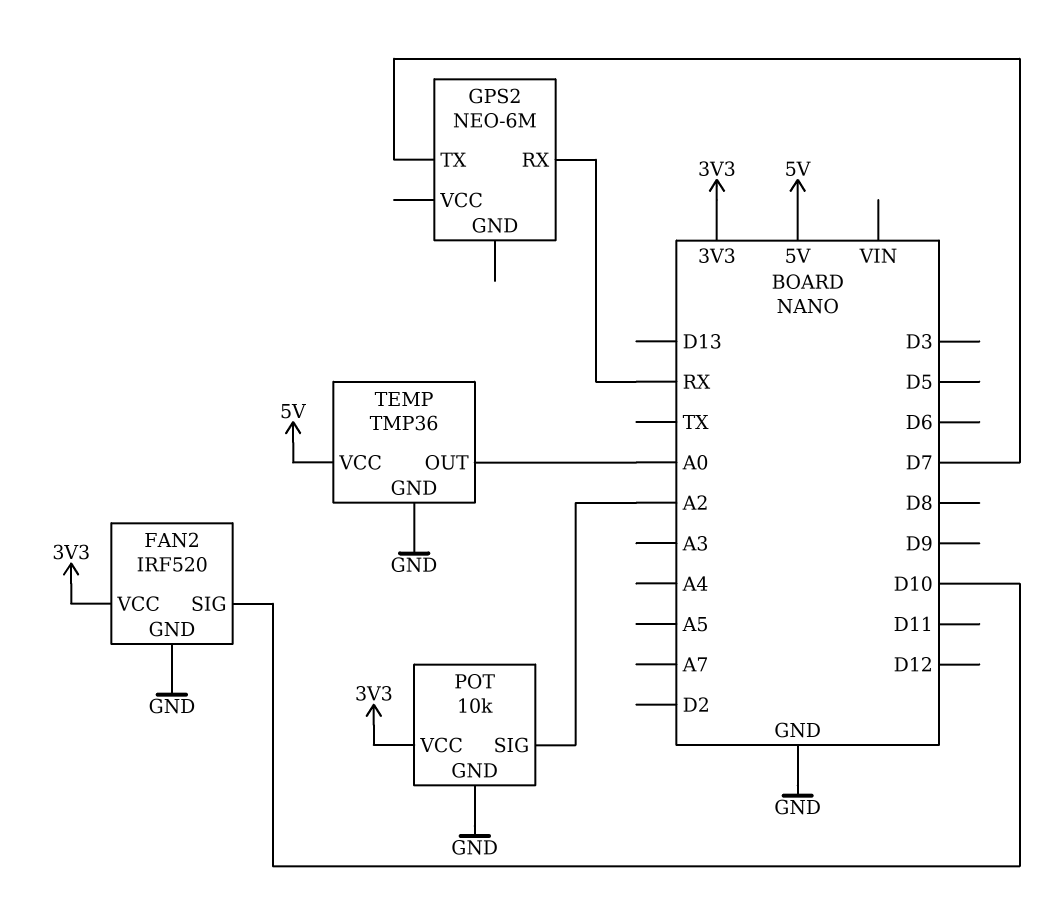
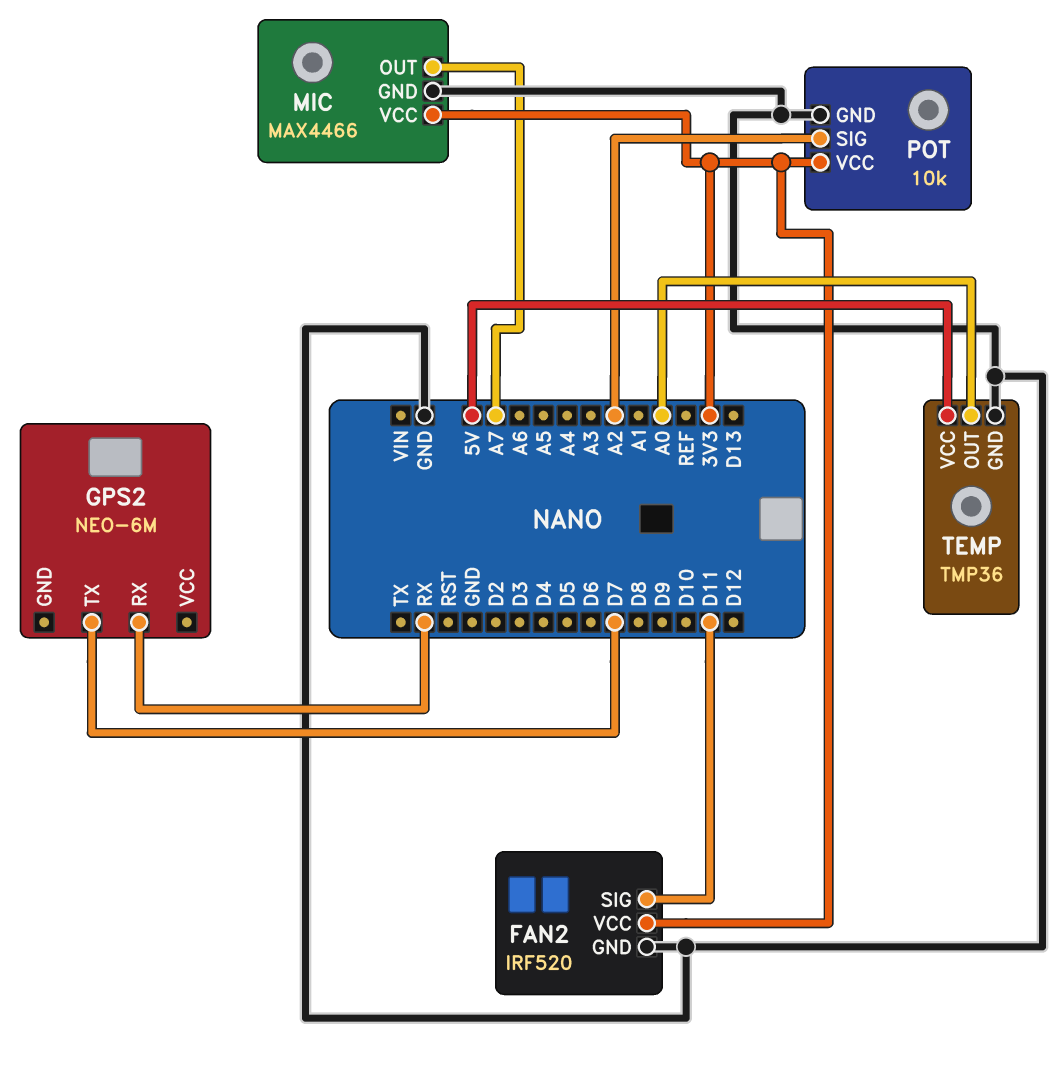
FAN2 pin SIG: D10 -> D11
MIC: none -> MAX4466
MIC pin GND: none -> GND
MIC pin OUT: none -> A7
MIC pin VCC: none -> 3V3

